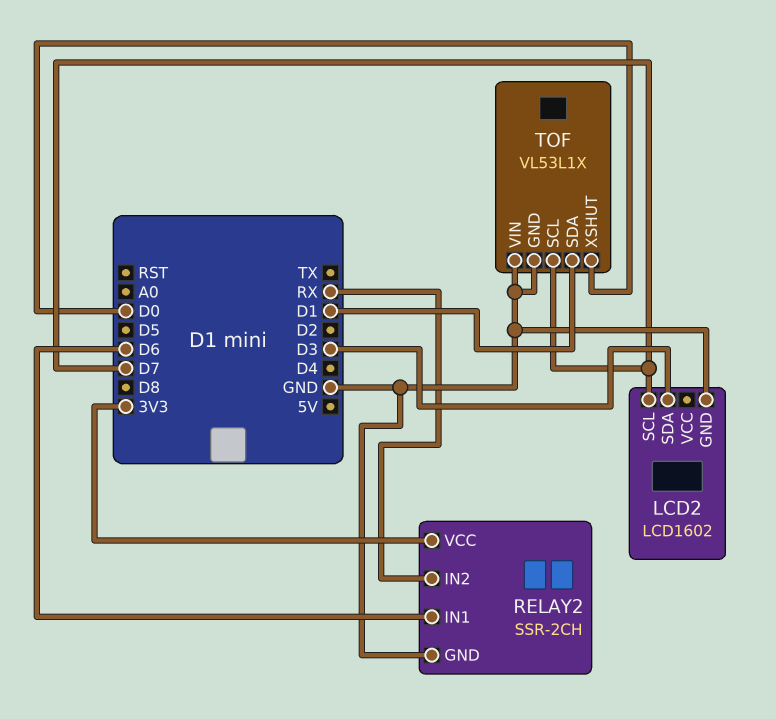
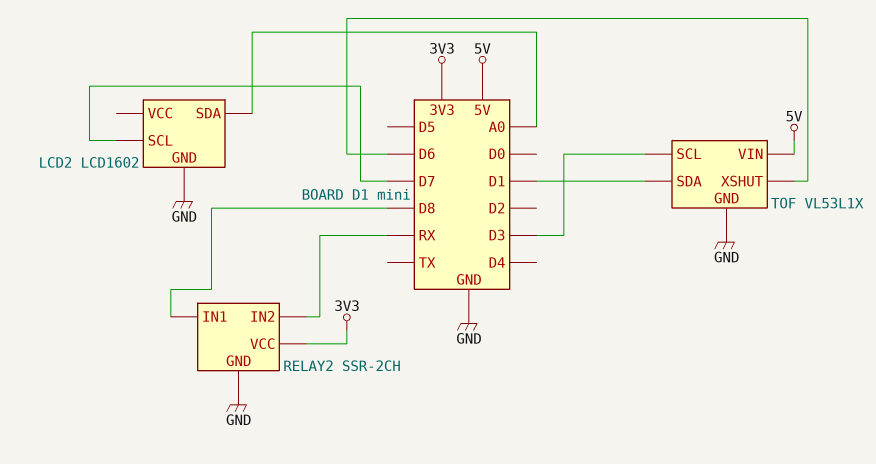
LCD2 pin SDA: D3 -> A0
RELAY2 pin IN1: D6 -> D8
TOF pin SCL: D7 -> D3
TOF pin VIN: GND -> 5V
TOF pin XSHUT: D0 -> D6

